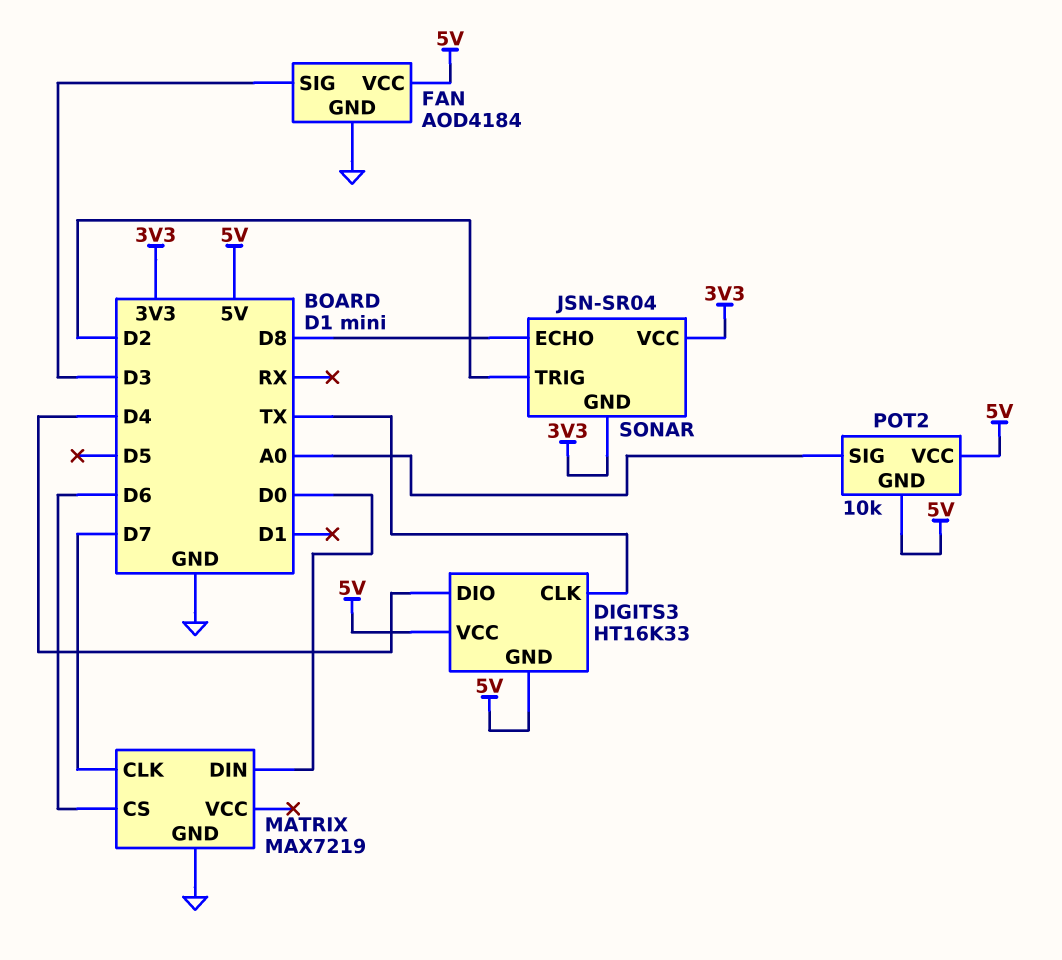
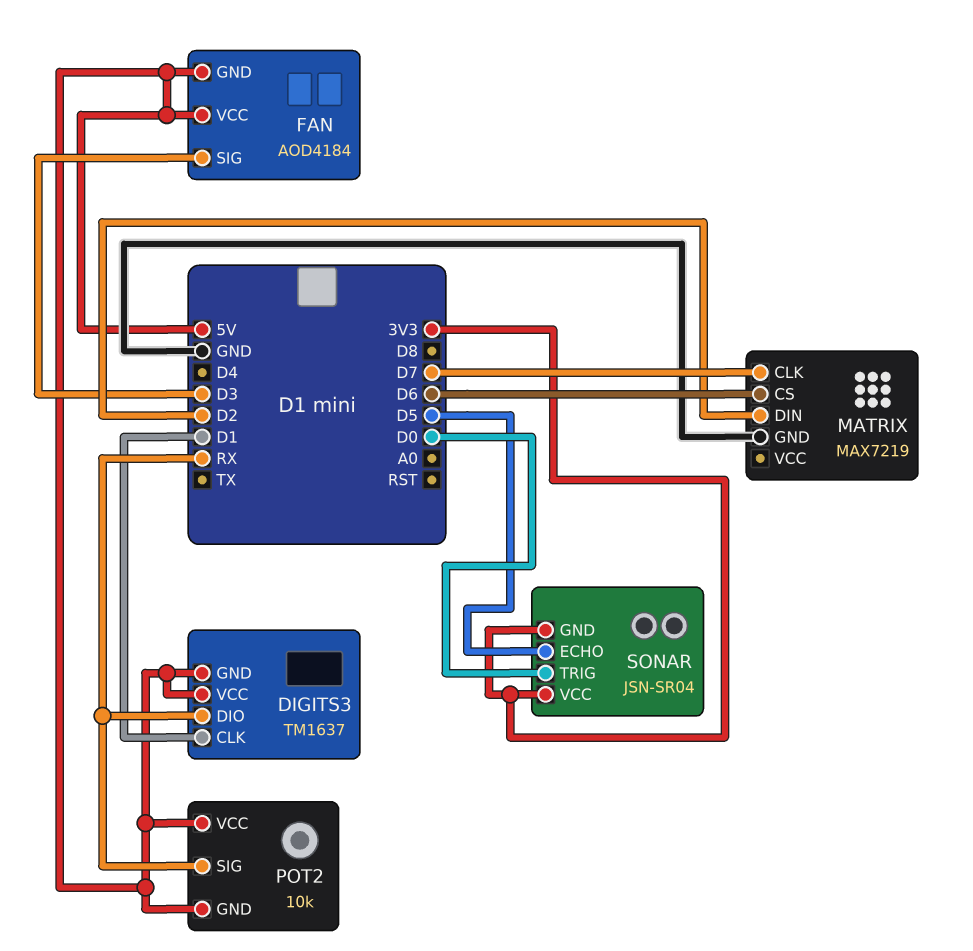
DIGITS3: HT16K33 -> TM1637
DIGITS3 pin CLK: TX -> D1
DIGITS3 pin DIO: D4 -> RX
FAN pin GND: GND -> 5V
MATRIX pin DIN: D0 -> D2
POT2 pin SIG: A0 -> RX
SONAR pin ECHO: D8 -> D5
SONAR pin TRIG: D2 -> D0

